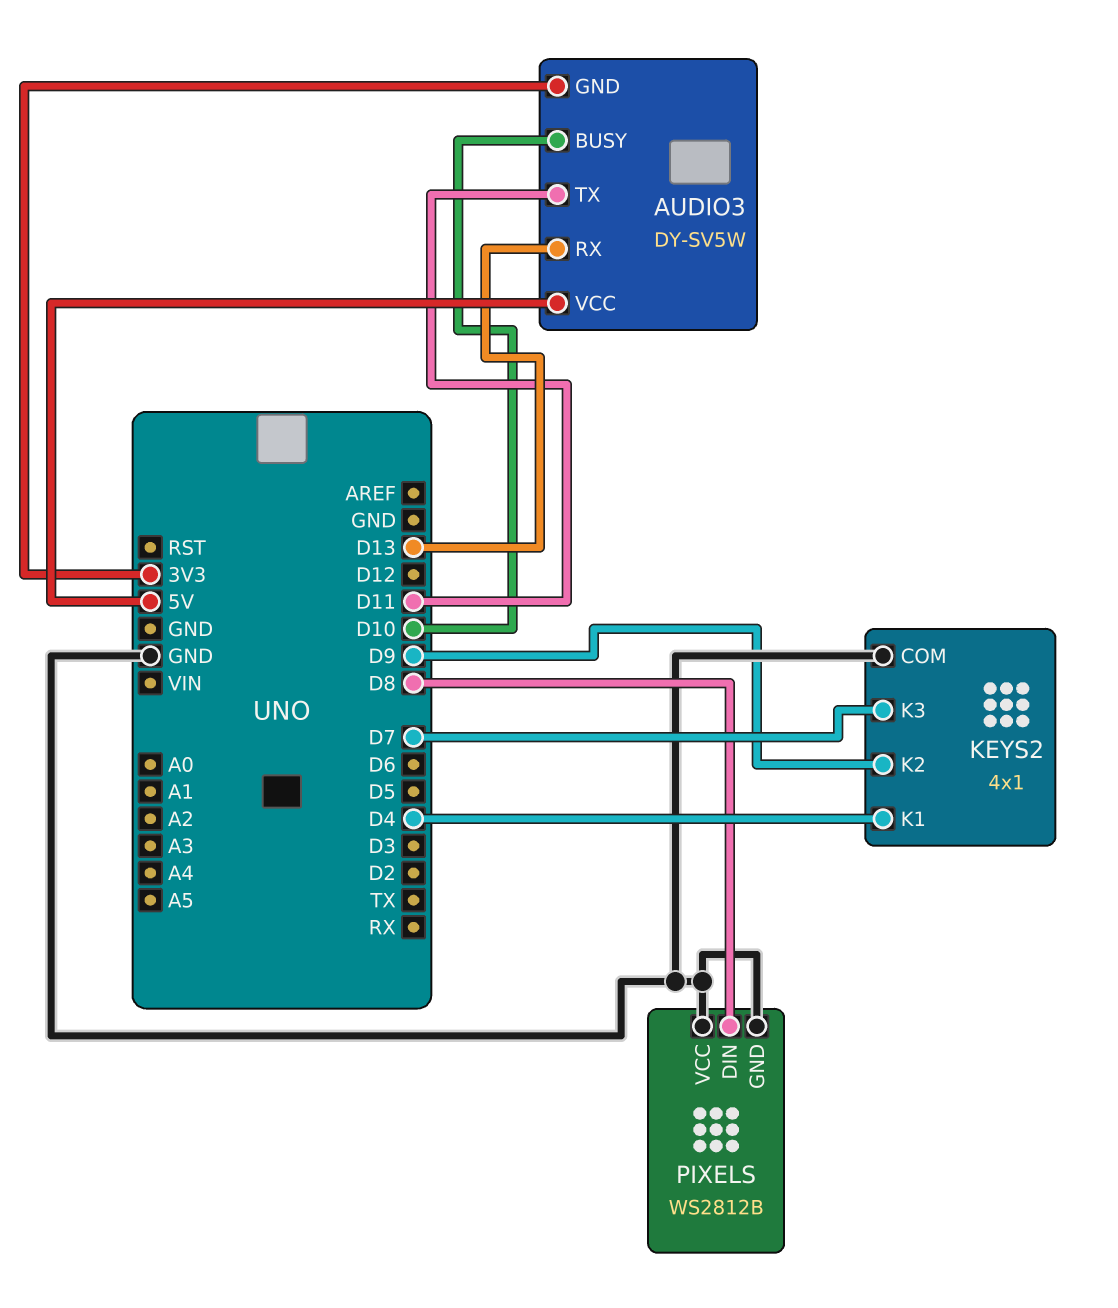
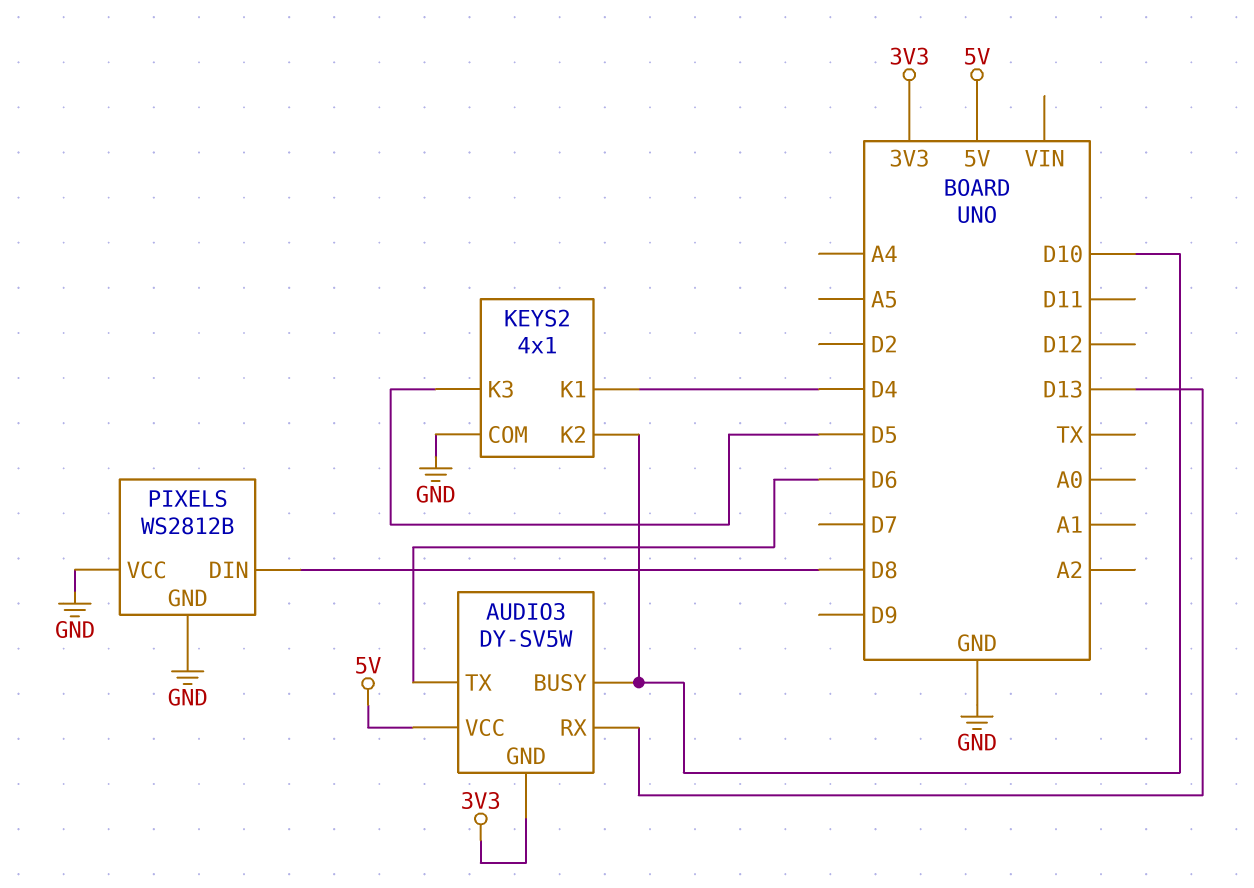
AUDIO3 pin TX: D11 -> D6
KEYS2 pin K2: D9 -> D10
KEYS2 pin K3: D7 -> D5

